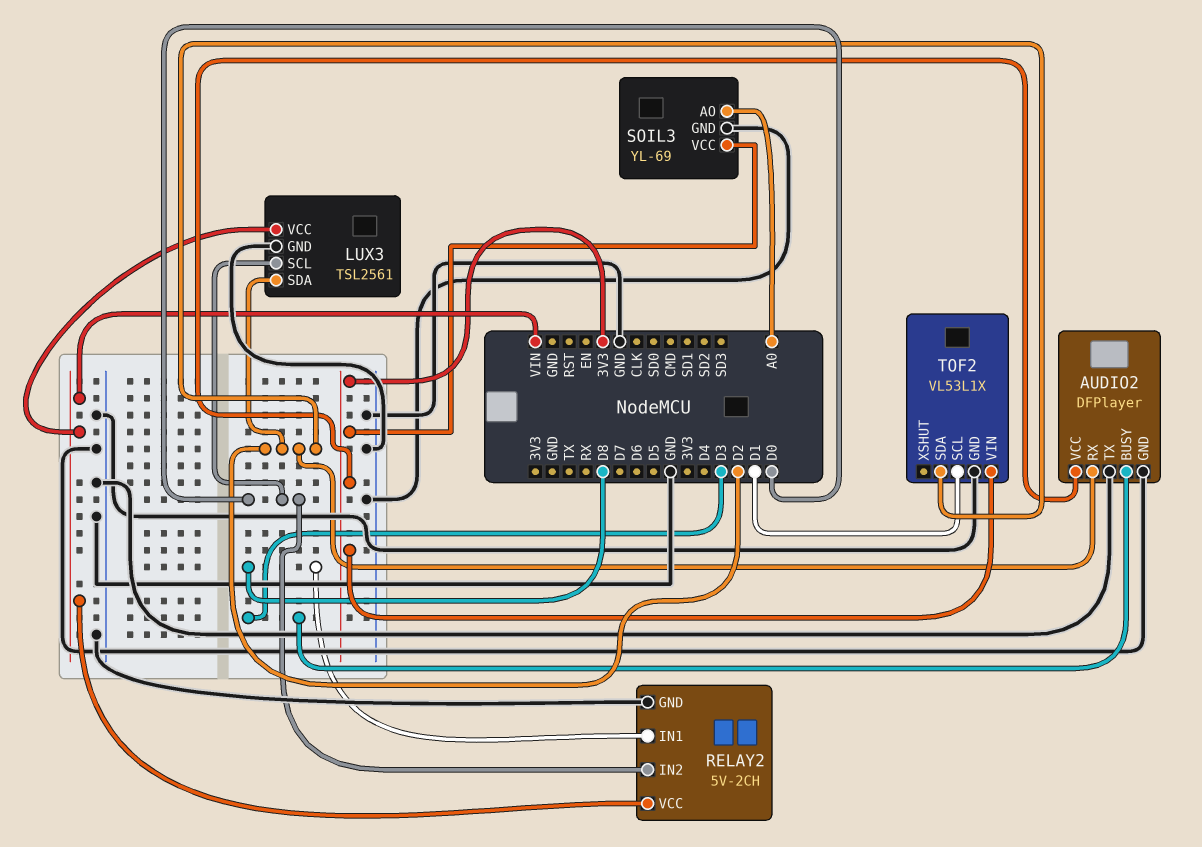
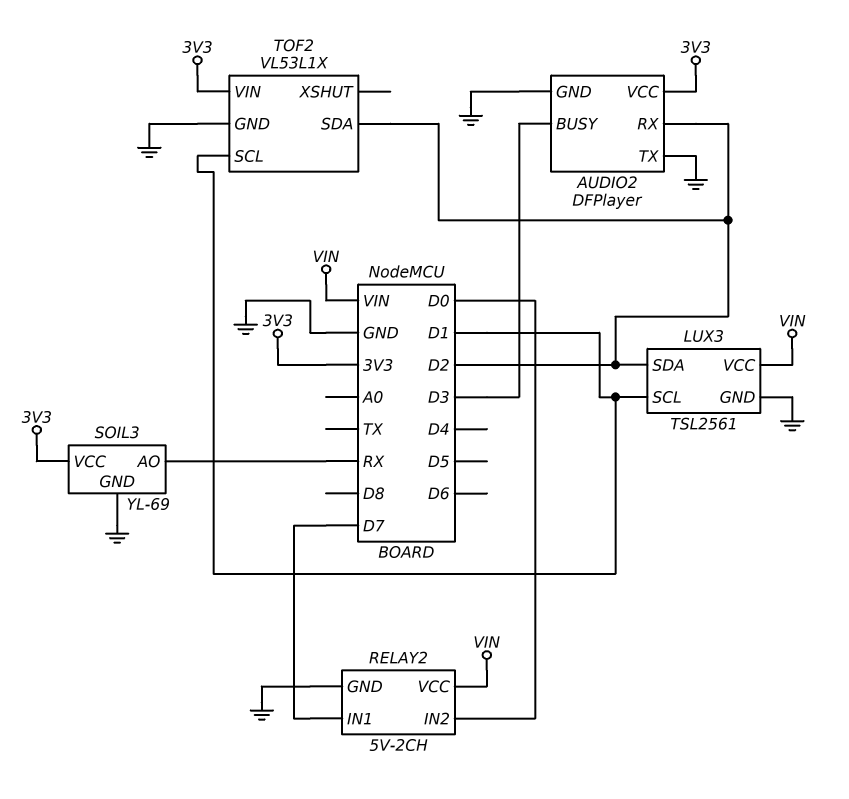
LUX3 pin SCL: D0 -> D1
RELAY2 pin IN1: D8 -> D7
SOIL3 pin AO: A0 -> RX

